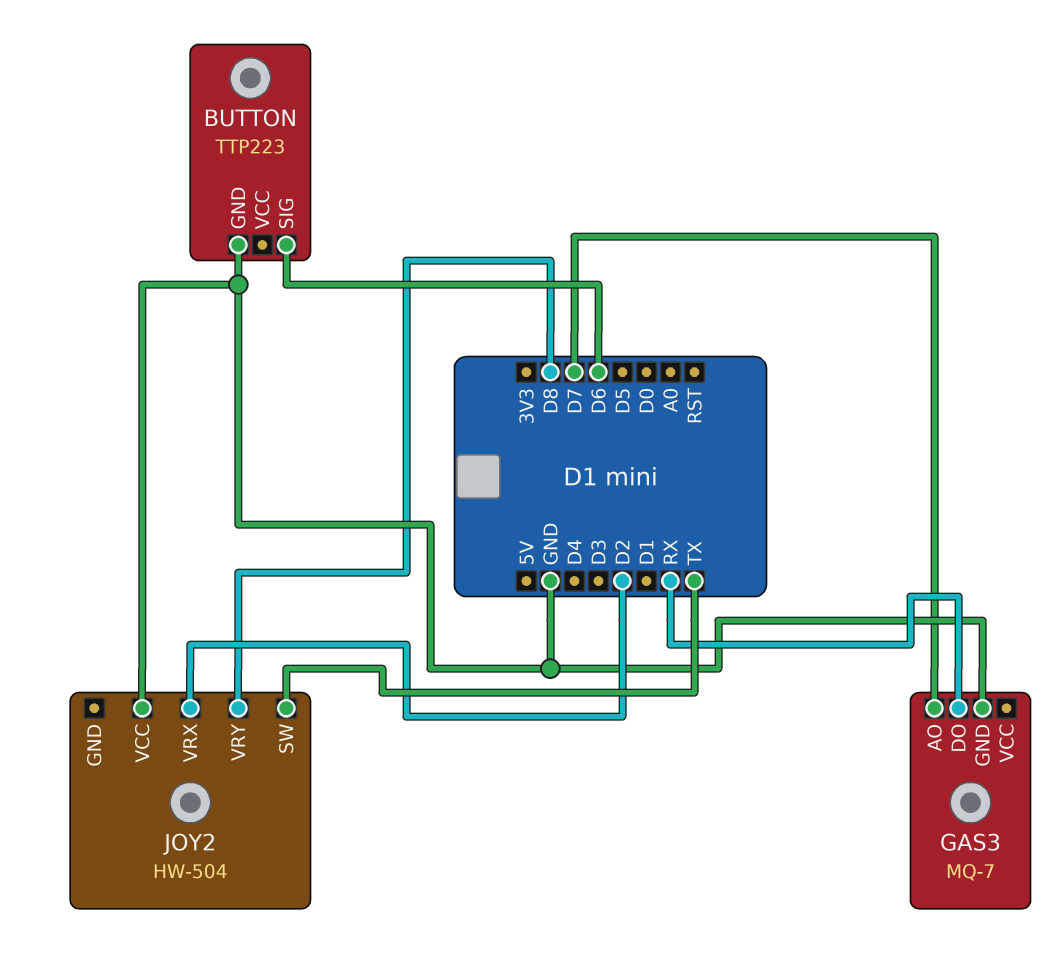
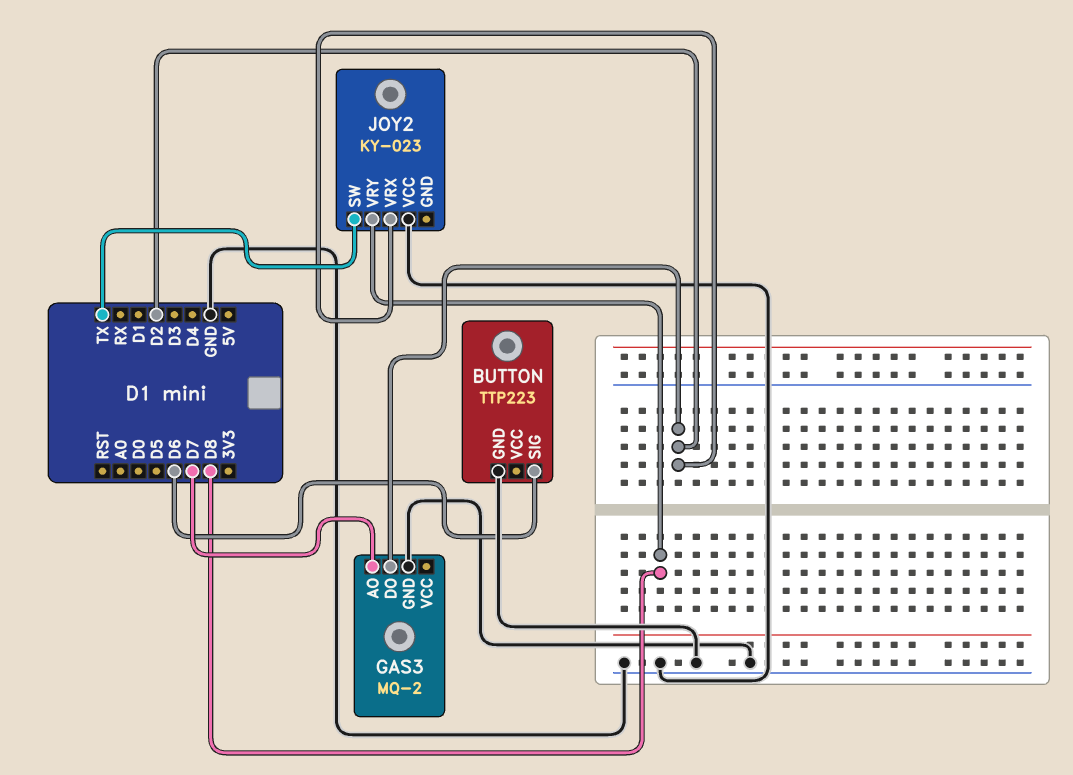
GAS3: MQ-7 -> MQ-2
GAS3 pin DO: RX -> D2
JOY2: HW-504 -> KY-023

